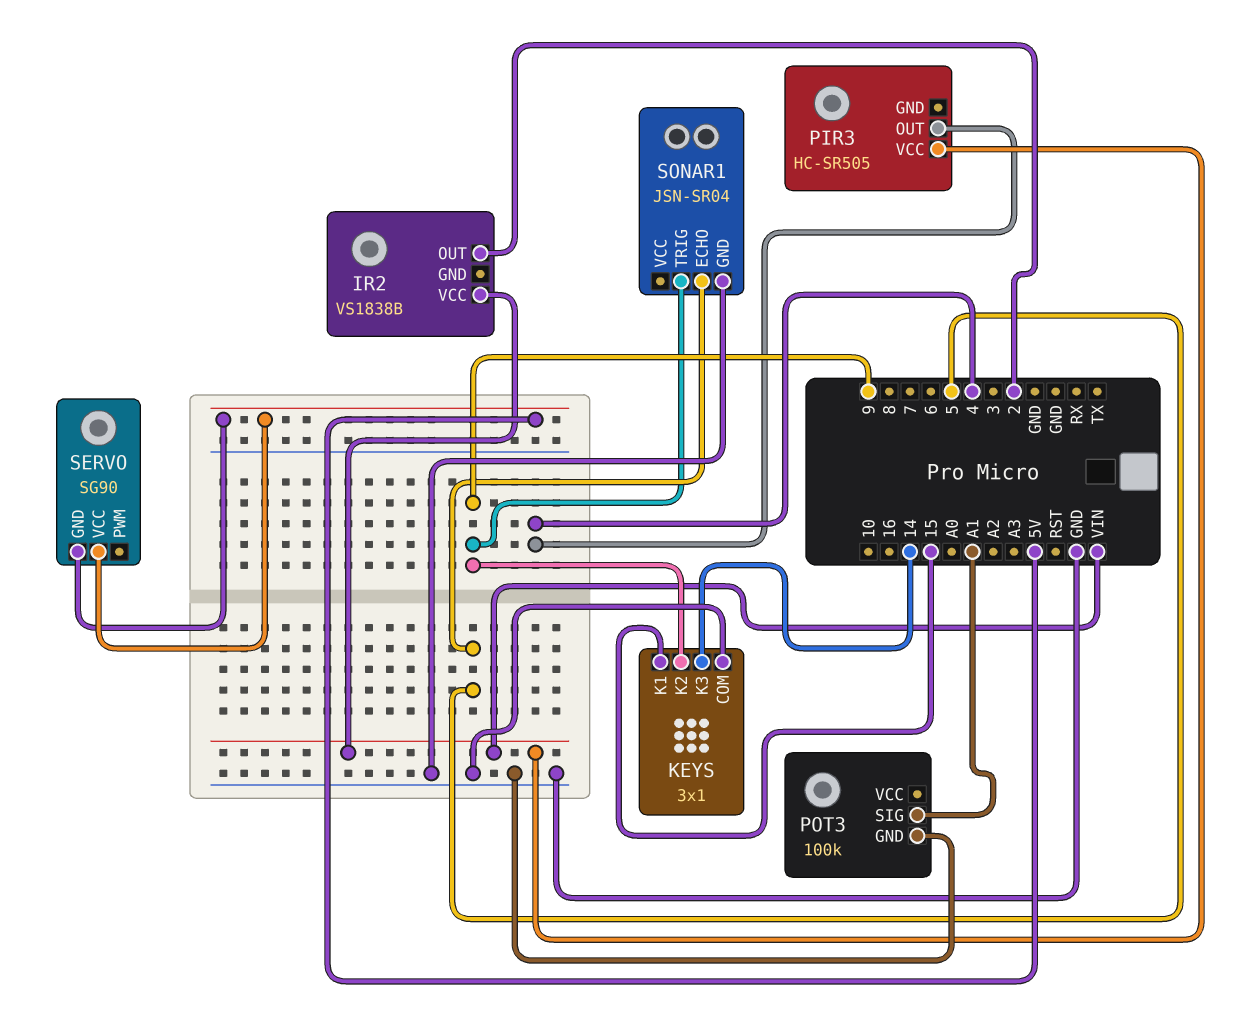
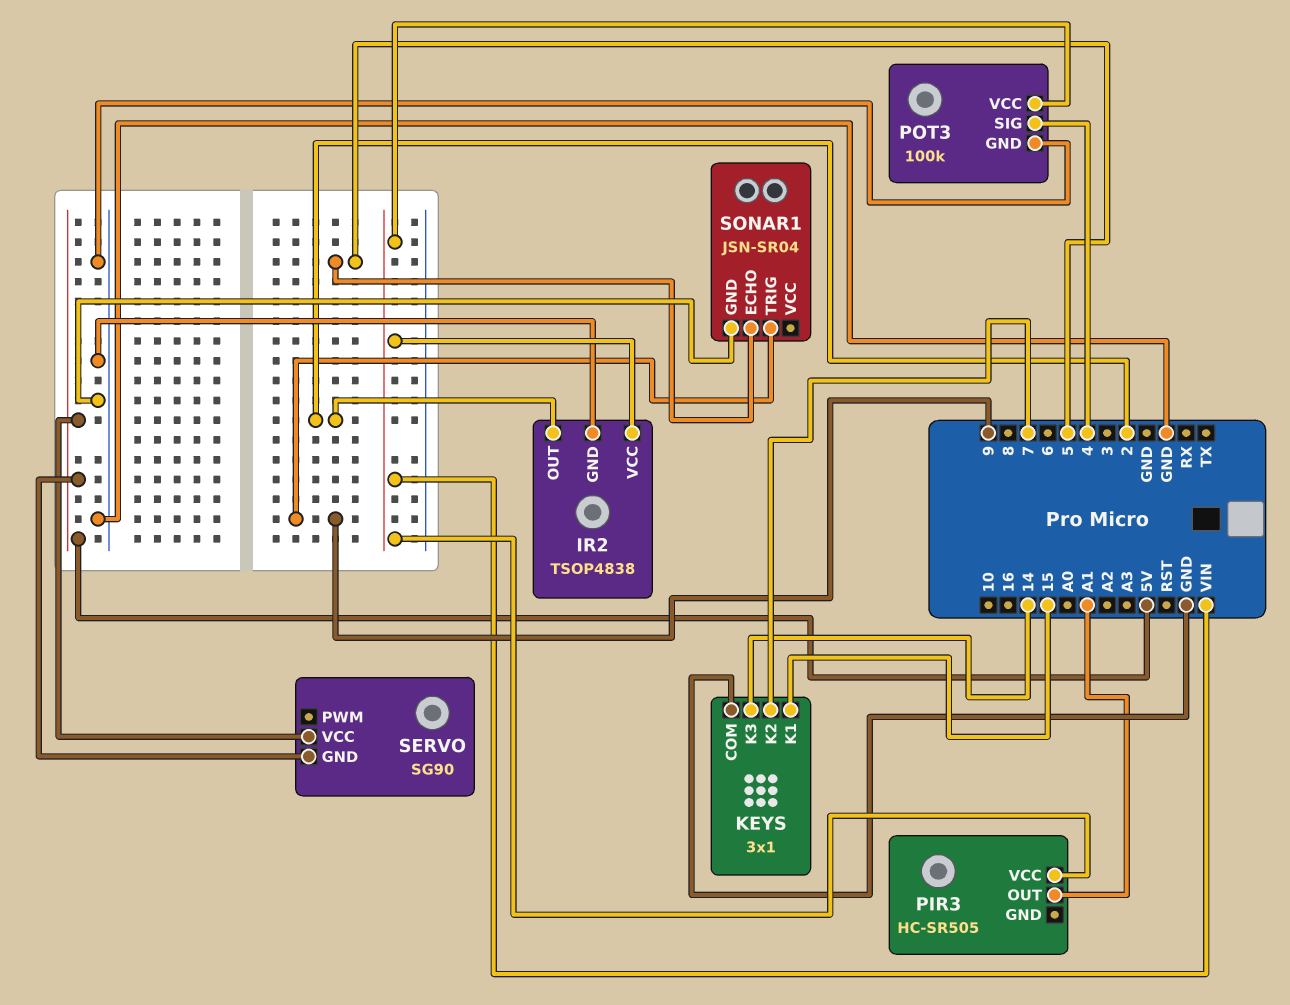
IR2: VS1838B -> TSOP4838
IR2 pin GND: none -> GND
KEYS pin K2: 9 -> 7
PIR3 pin OUT: 4 -> A1
POT3 pin SIG: A1 -> 4
POT3 pin VCC: none -> VIN

